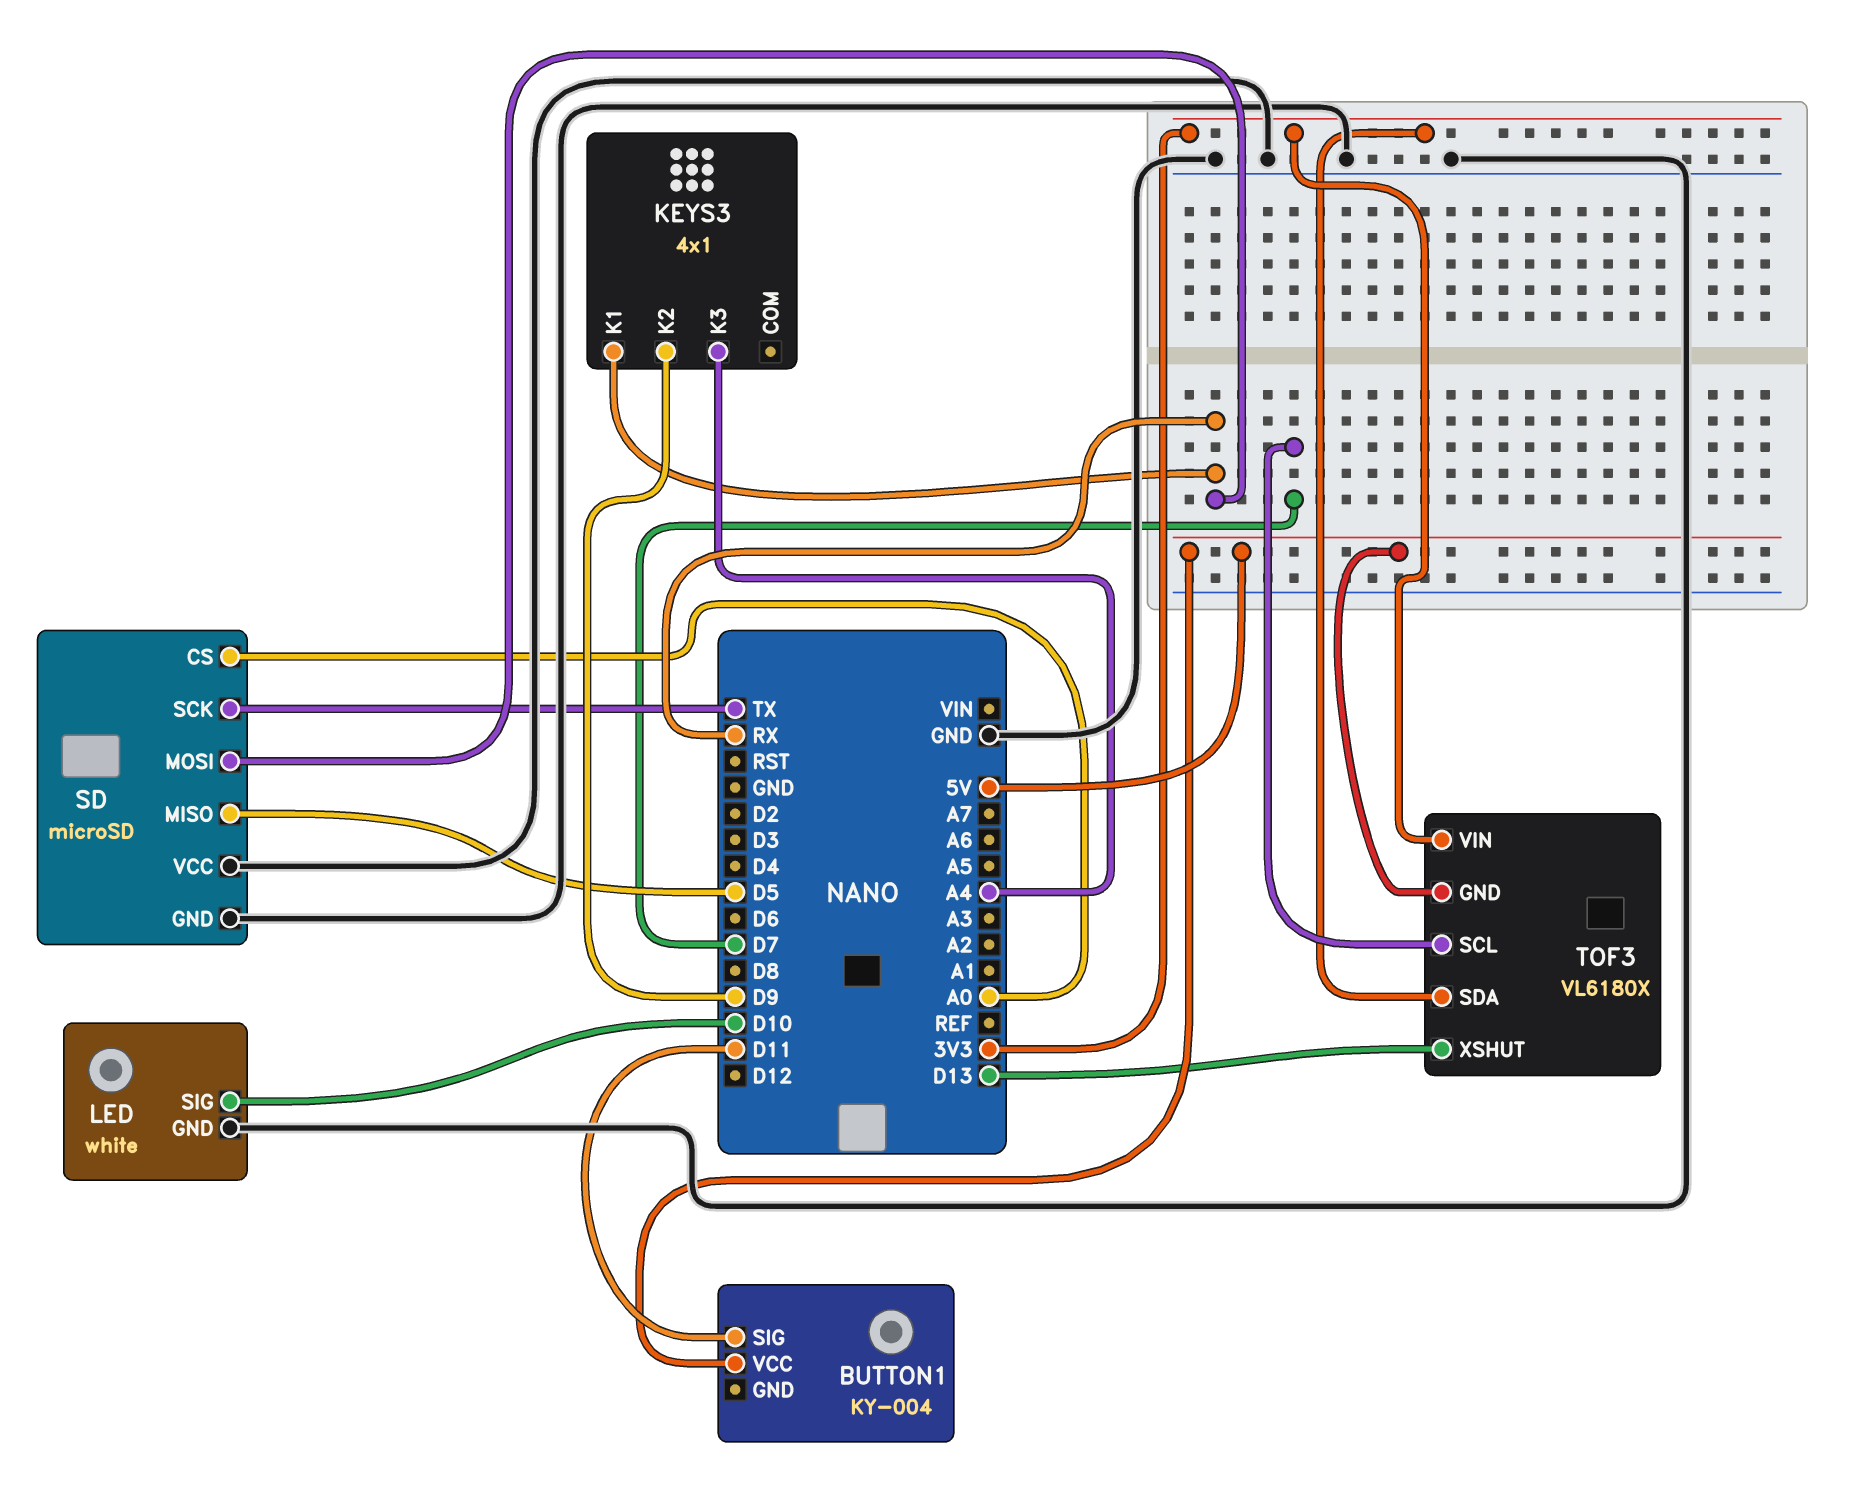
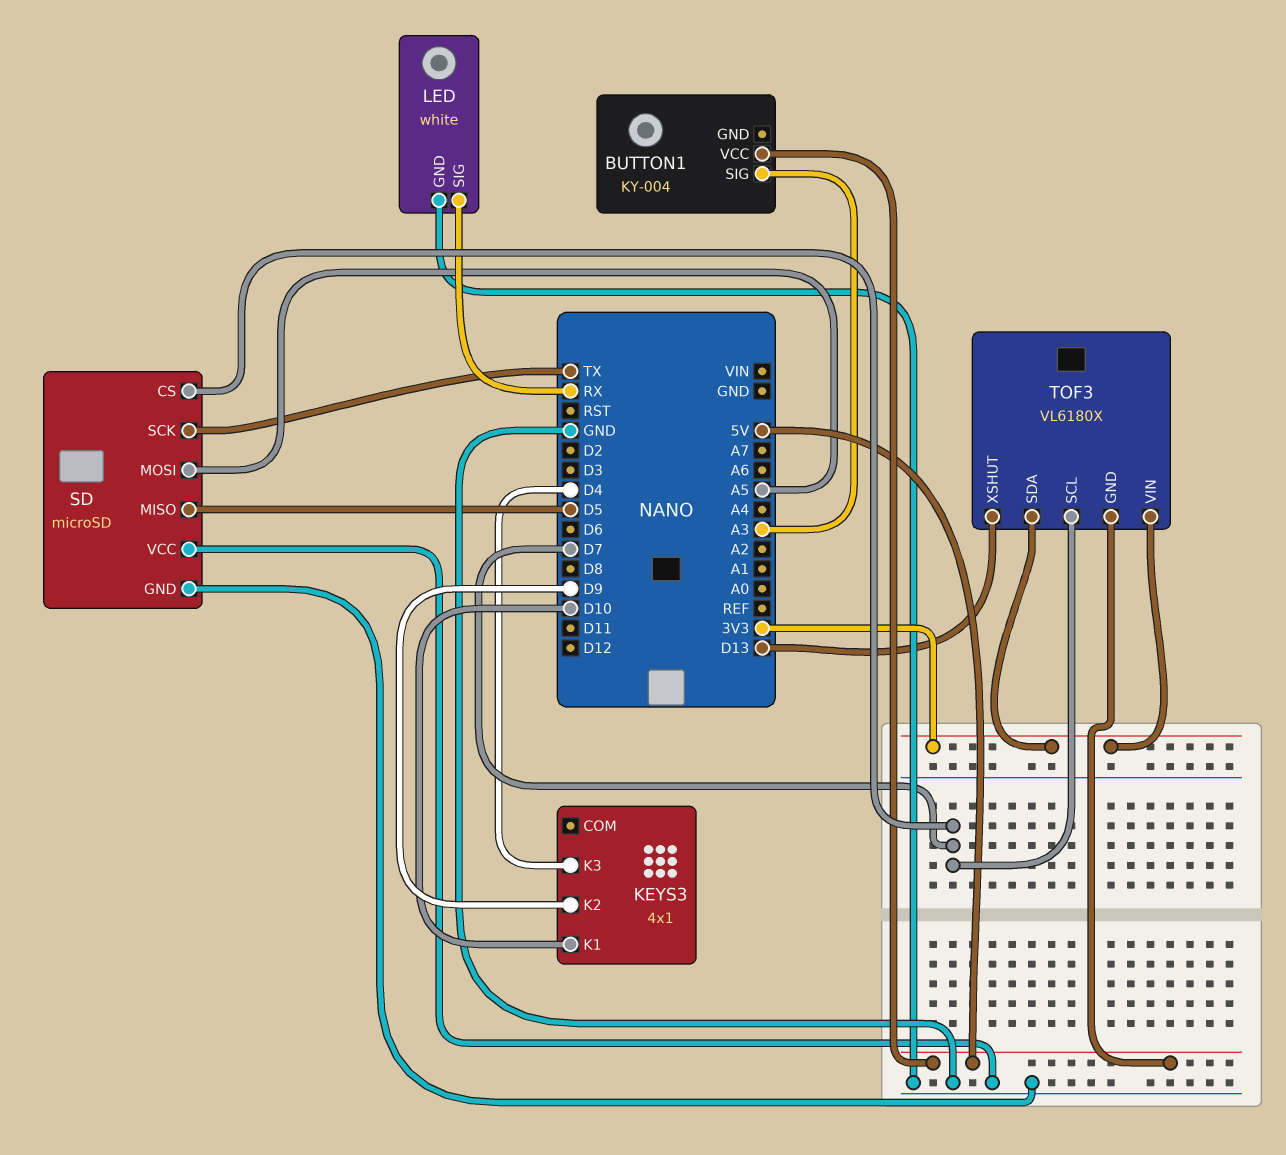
BUTTON1 pin SIG: D11 -> A3
KEYS3 pin K1: RX -> D10
KEYS3 pin K3: A4 -> D4
LED pin SIG: D10 -> RX
SD pin CS: A0 -> D7
SD pin MOSI: RX -> A5

